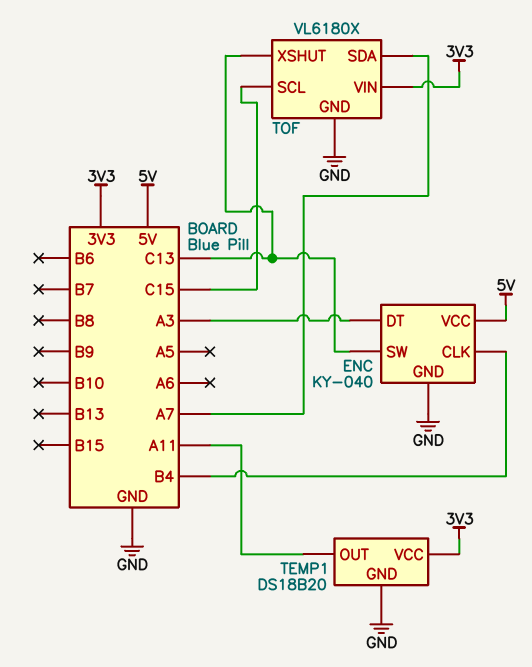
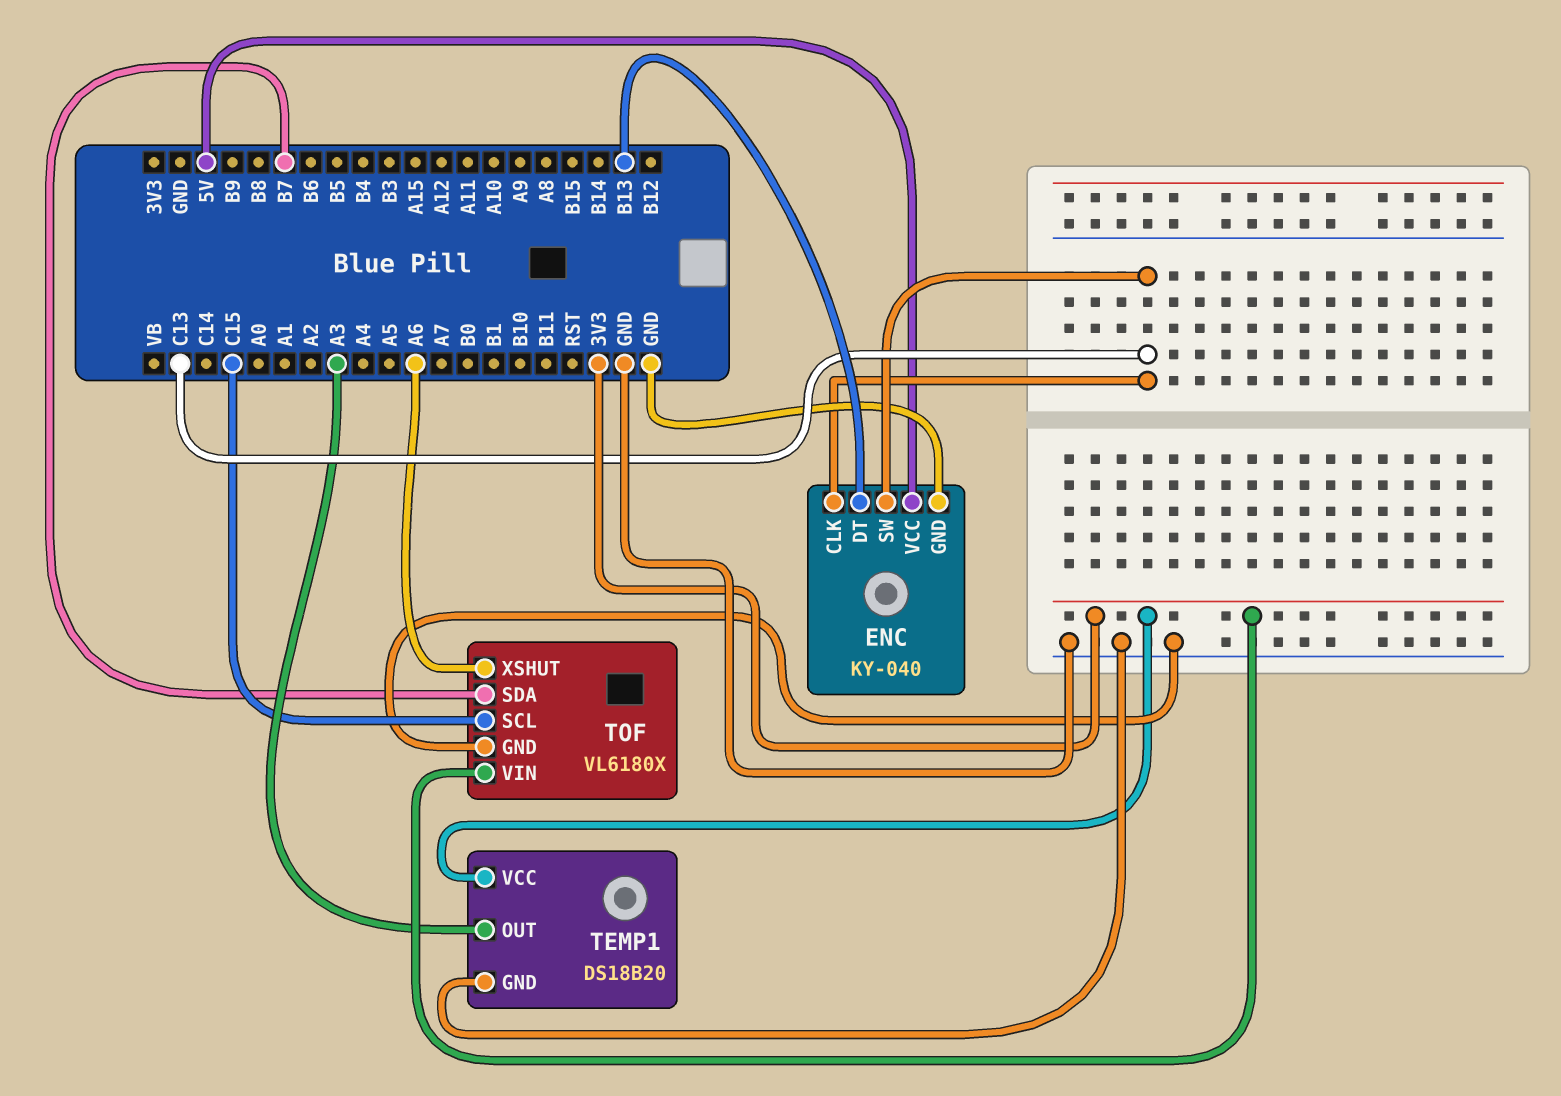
ENC pin CLK: B4 -> C13
ENC pin DT: A3 -> B13
TEMP1 pin OUT: A11 -> A3
TOF pin SDA: A7 -> B7
TOF pin XSHUT: C13 -> A6

